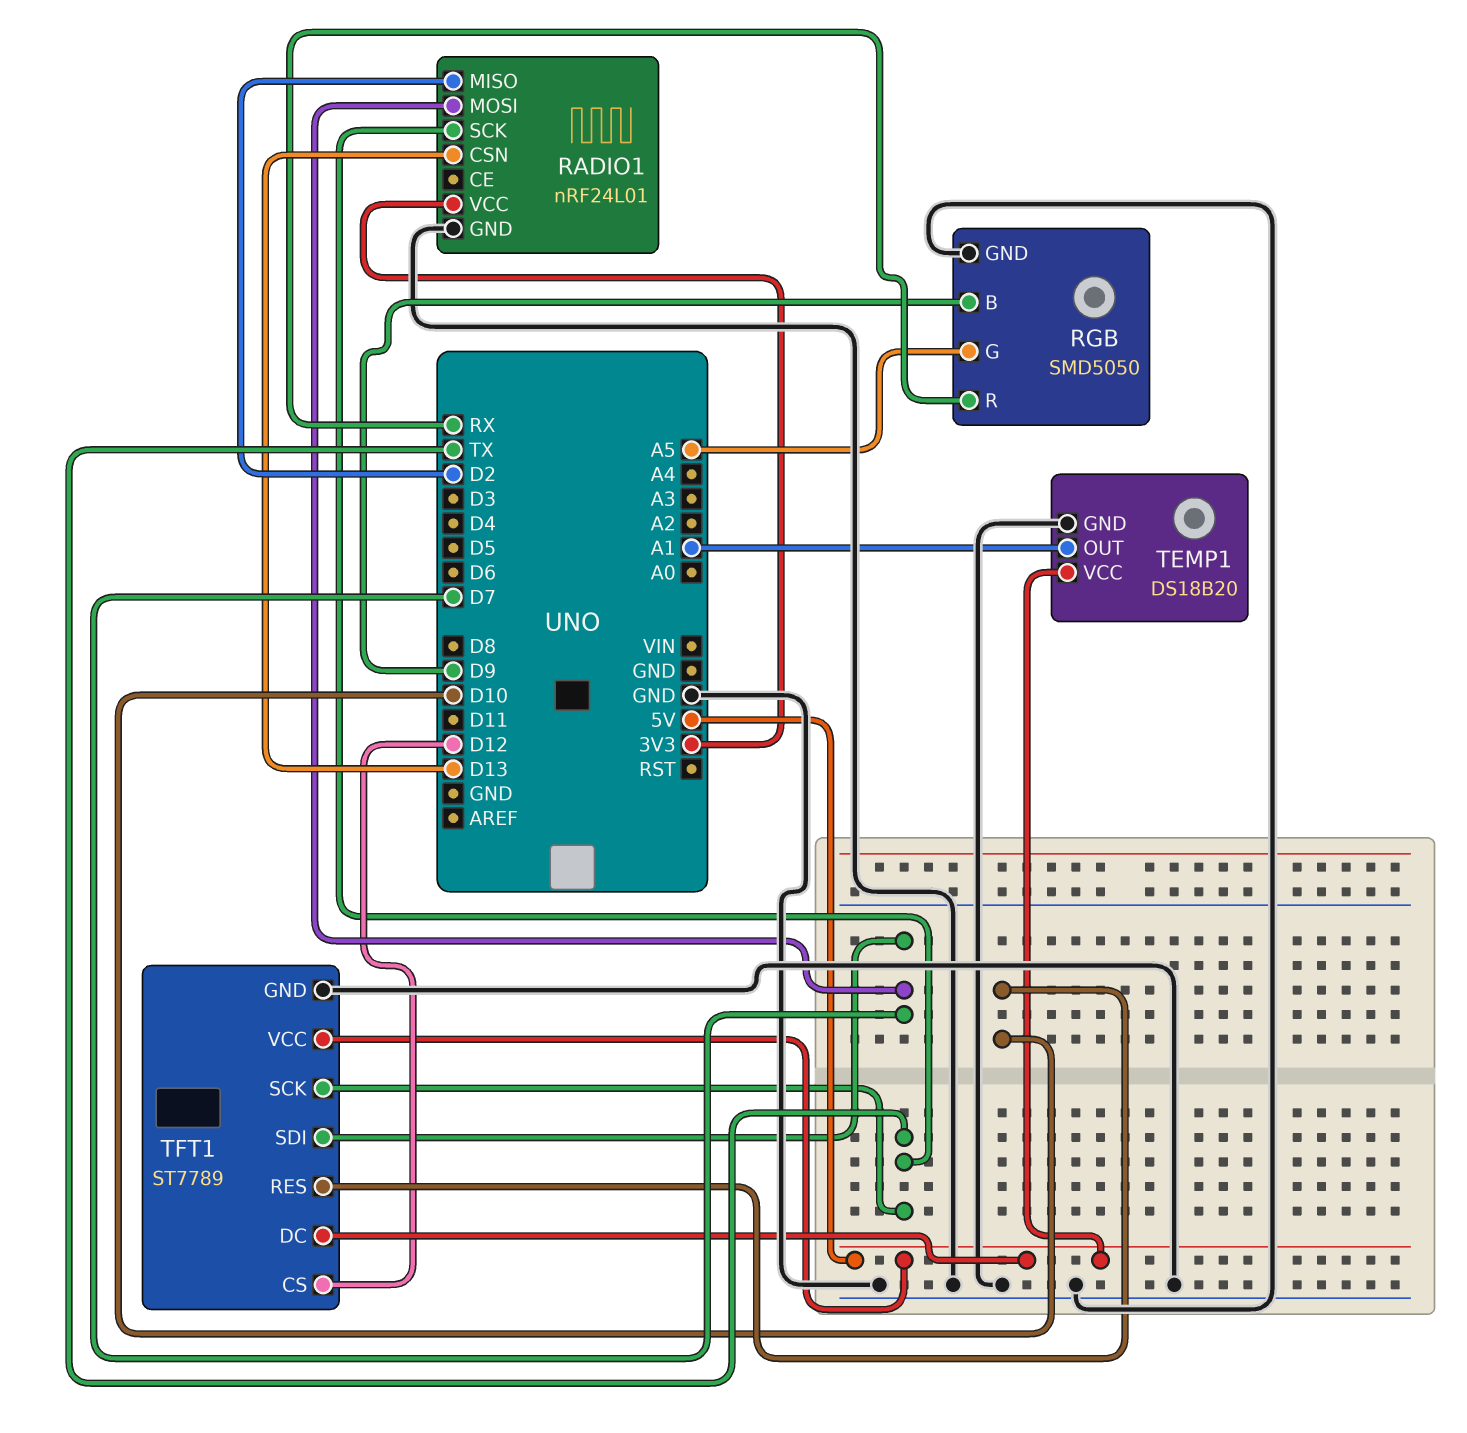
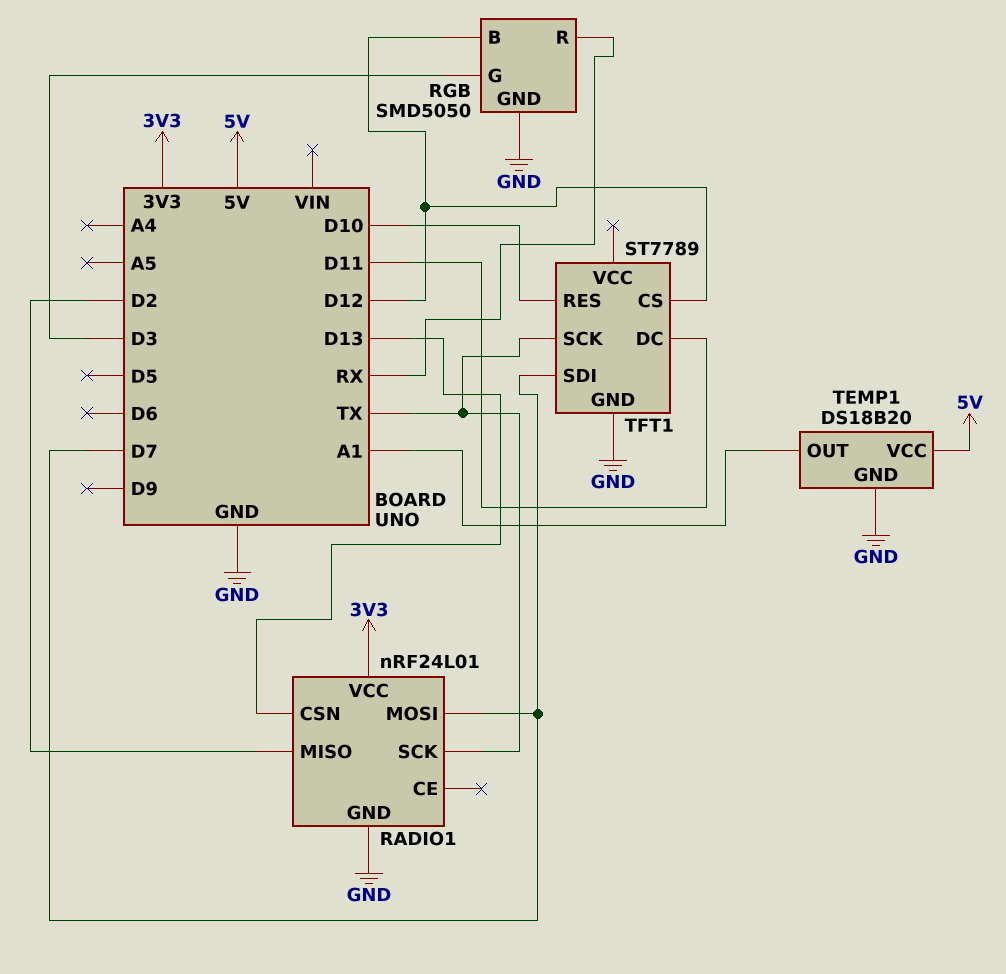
RGB pin B: D9 -> D12
RGB pin G: A5 -> D3
TFT1 pin DC: 5V -> D11
TFT1 pin VCC: 5V -> none

